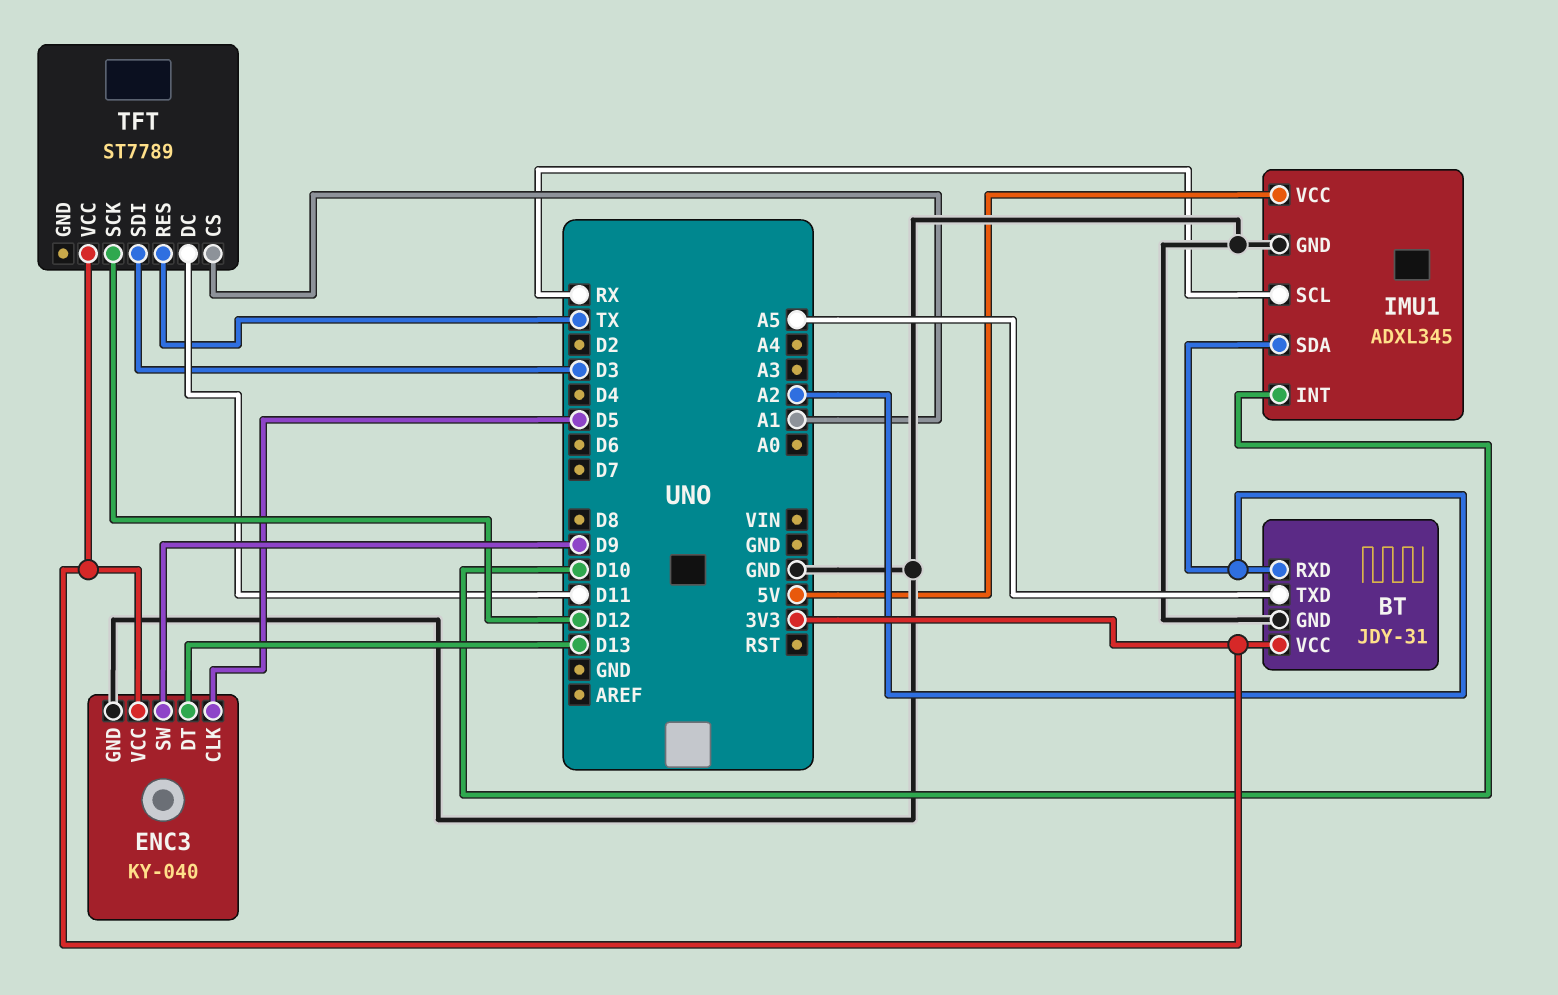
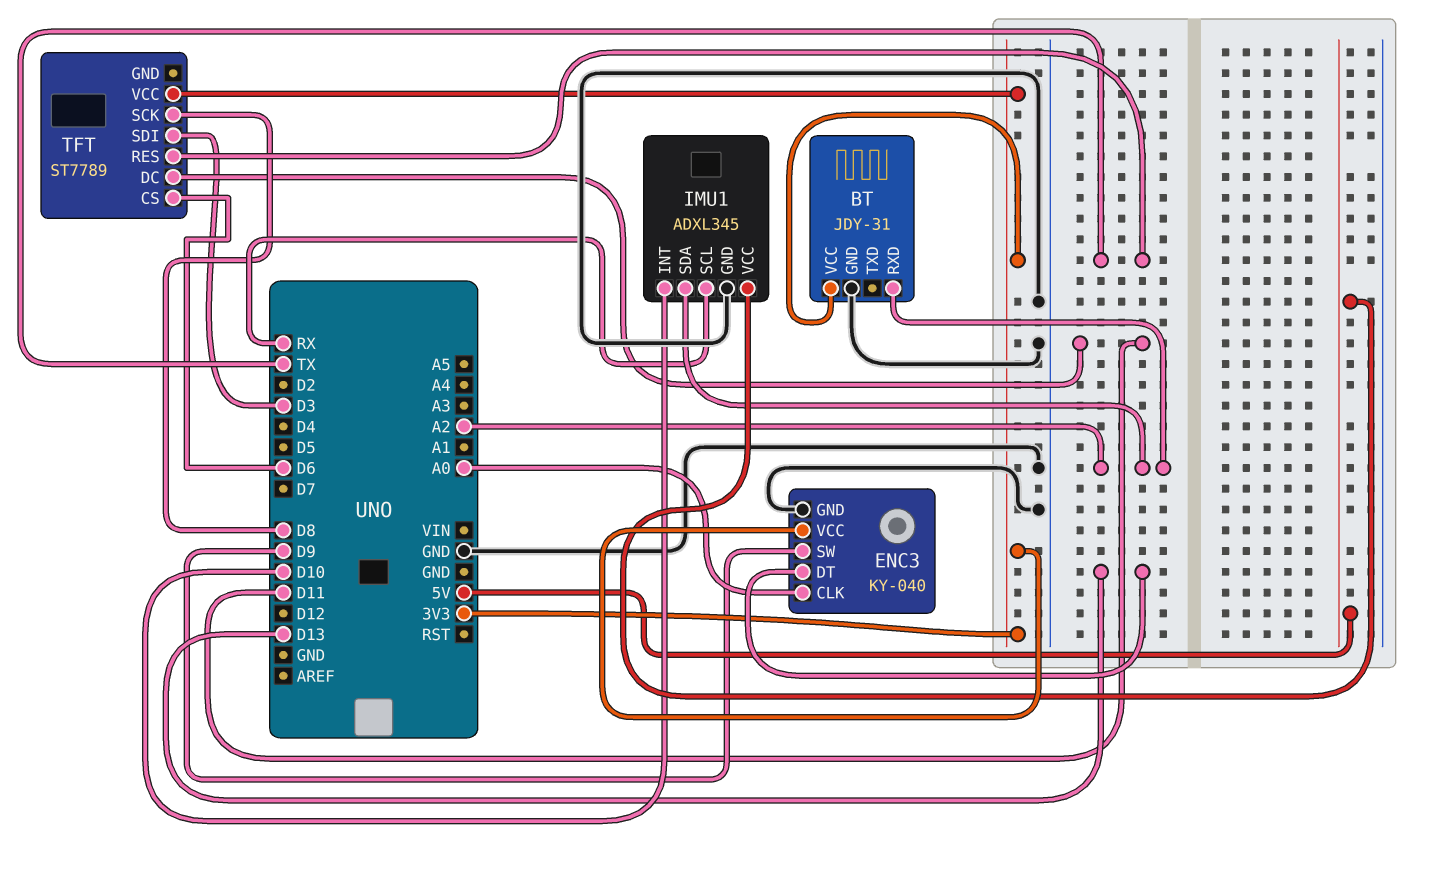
BT pin TXD: A5 -> none
ENC3 pin CLK: D5 -> A0
TFT pin CS: A1 -> D6
TFT pin SCK: D12 -> D8

